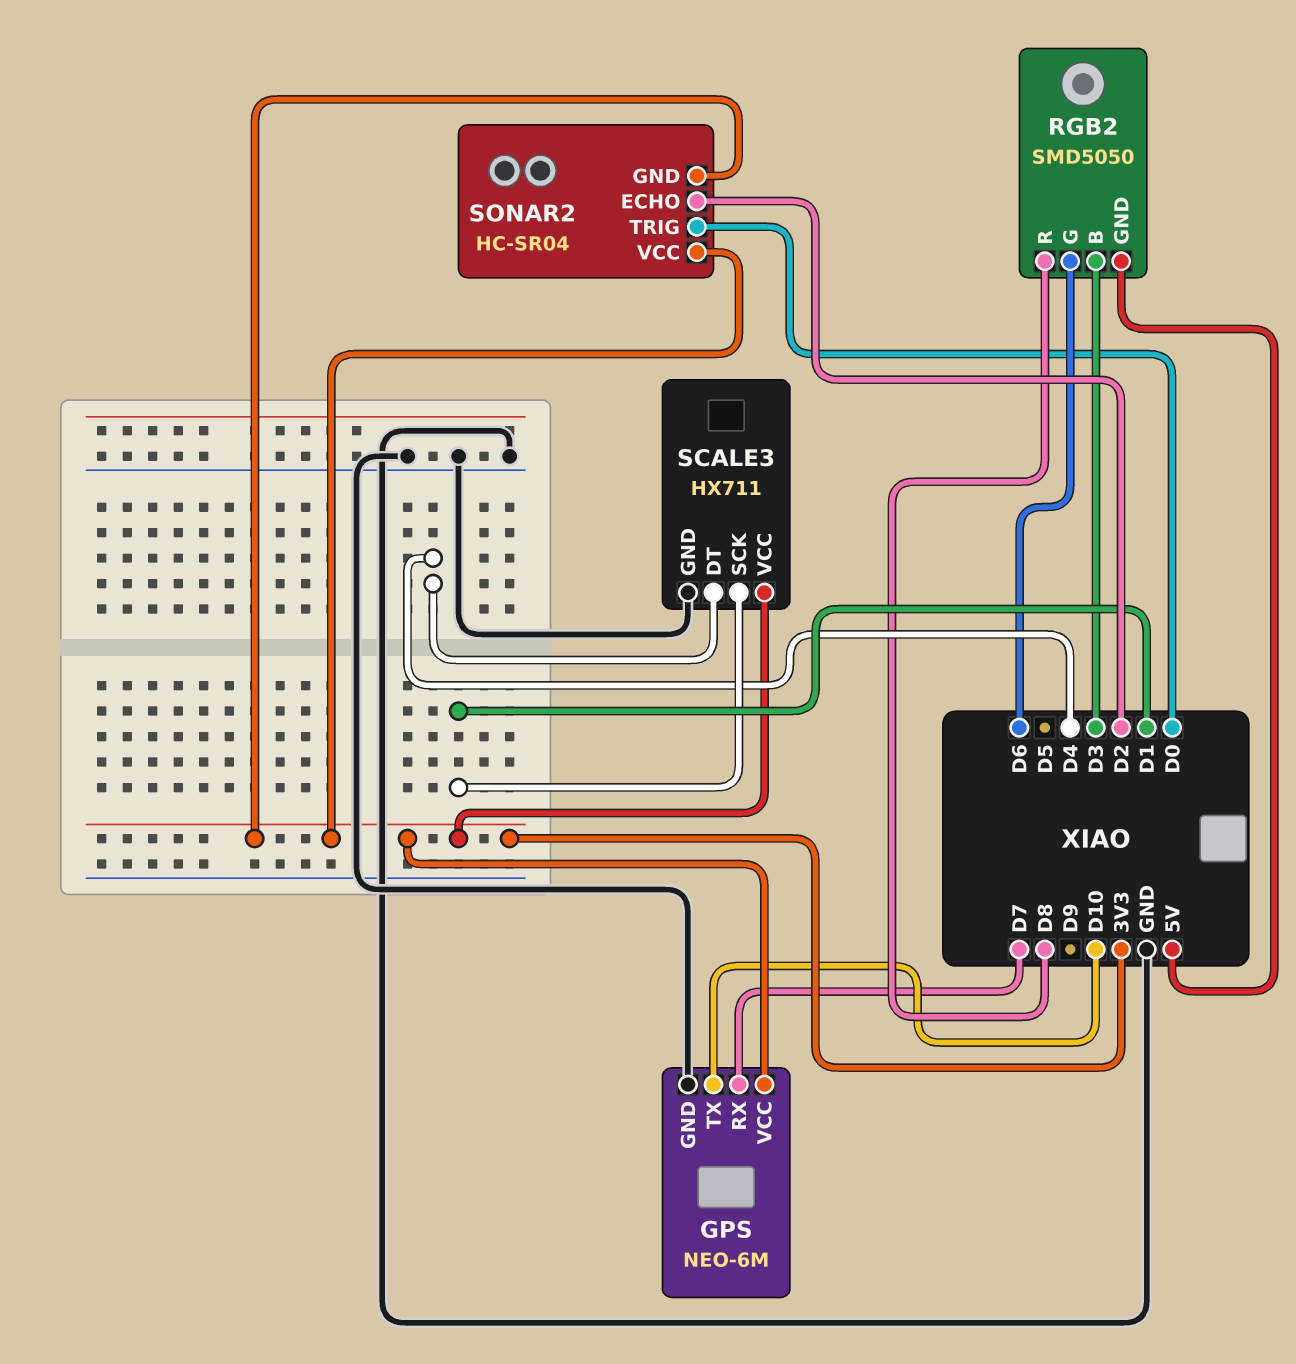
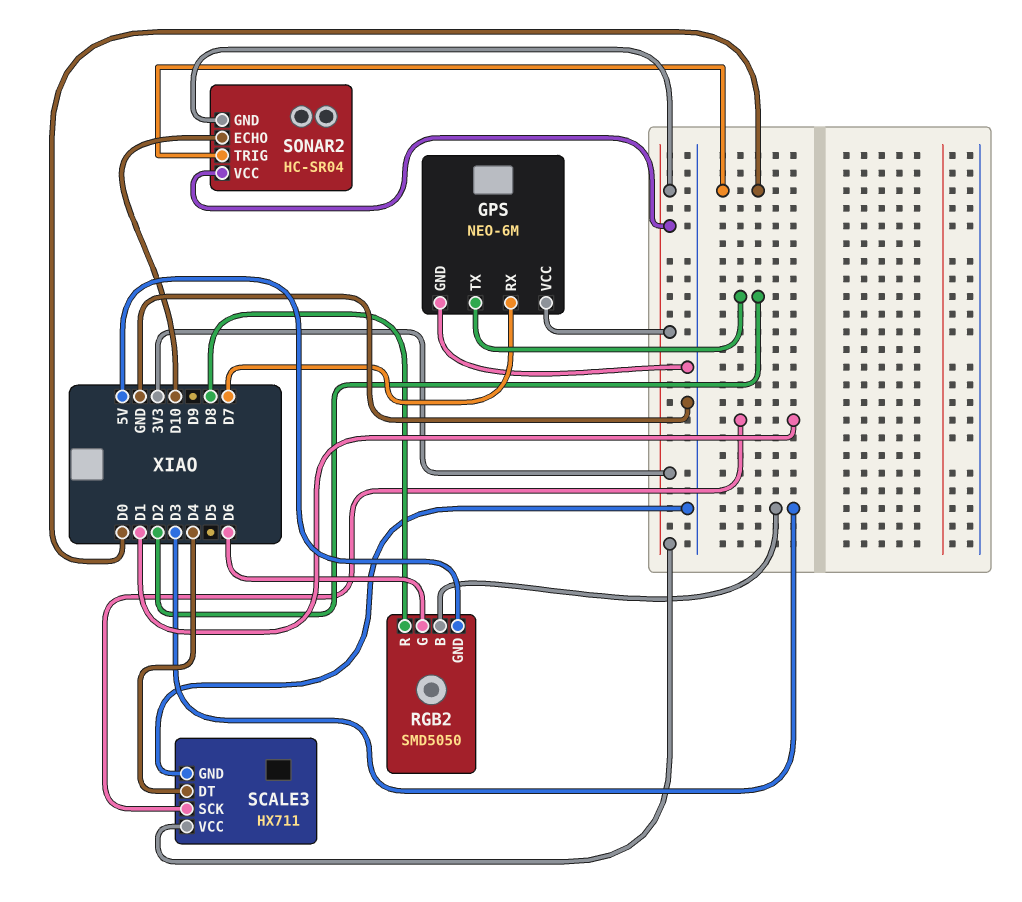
GPS pin TX: D10 -> D2
SONAR2 pin ECHO: D2 -> D10

